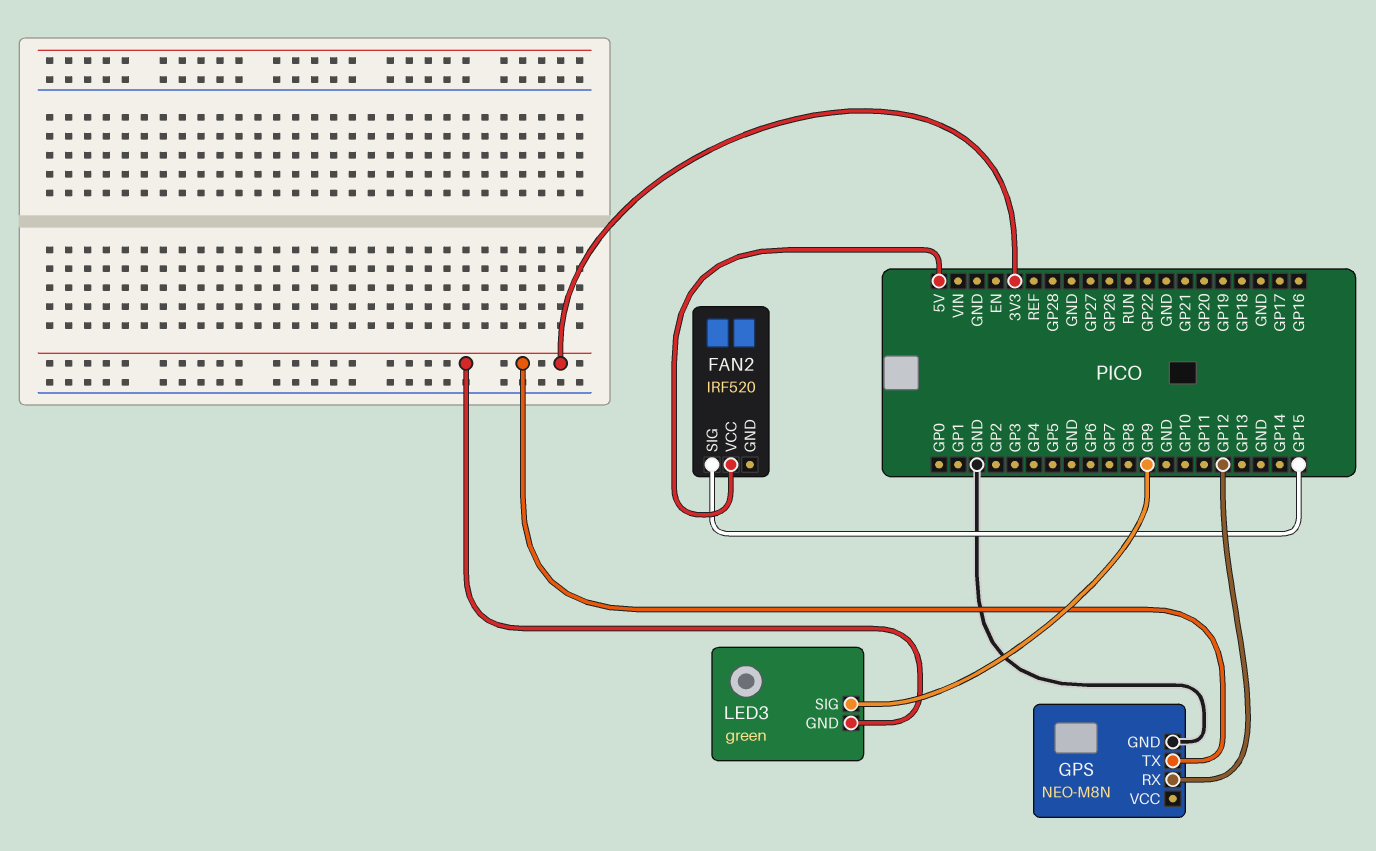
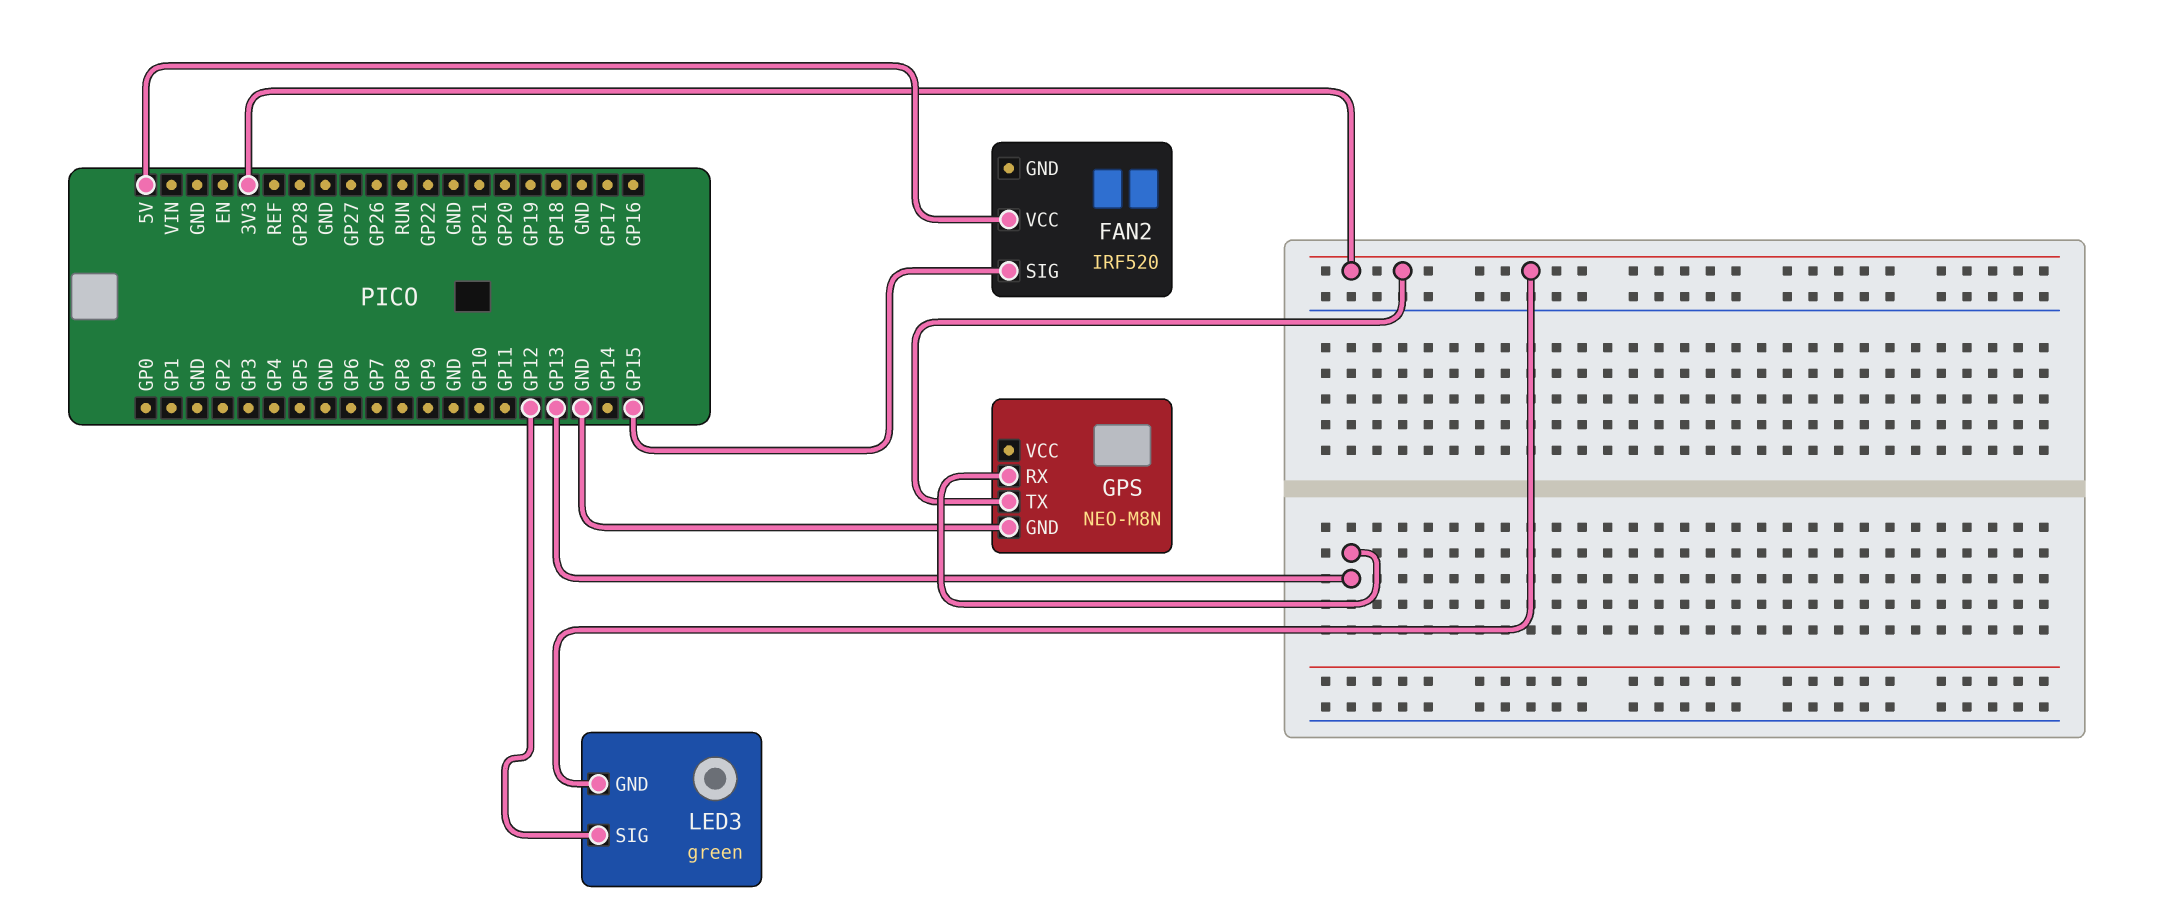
GPS pin RX: GP12 -> GP13
LED3 pin SIG: GP9 -> GP12

